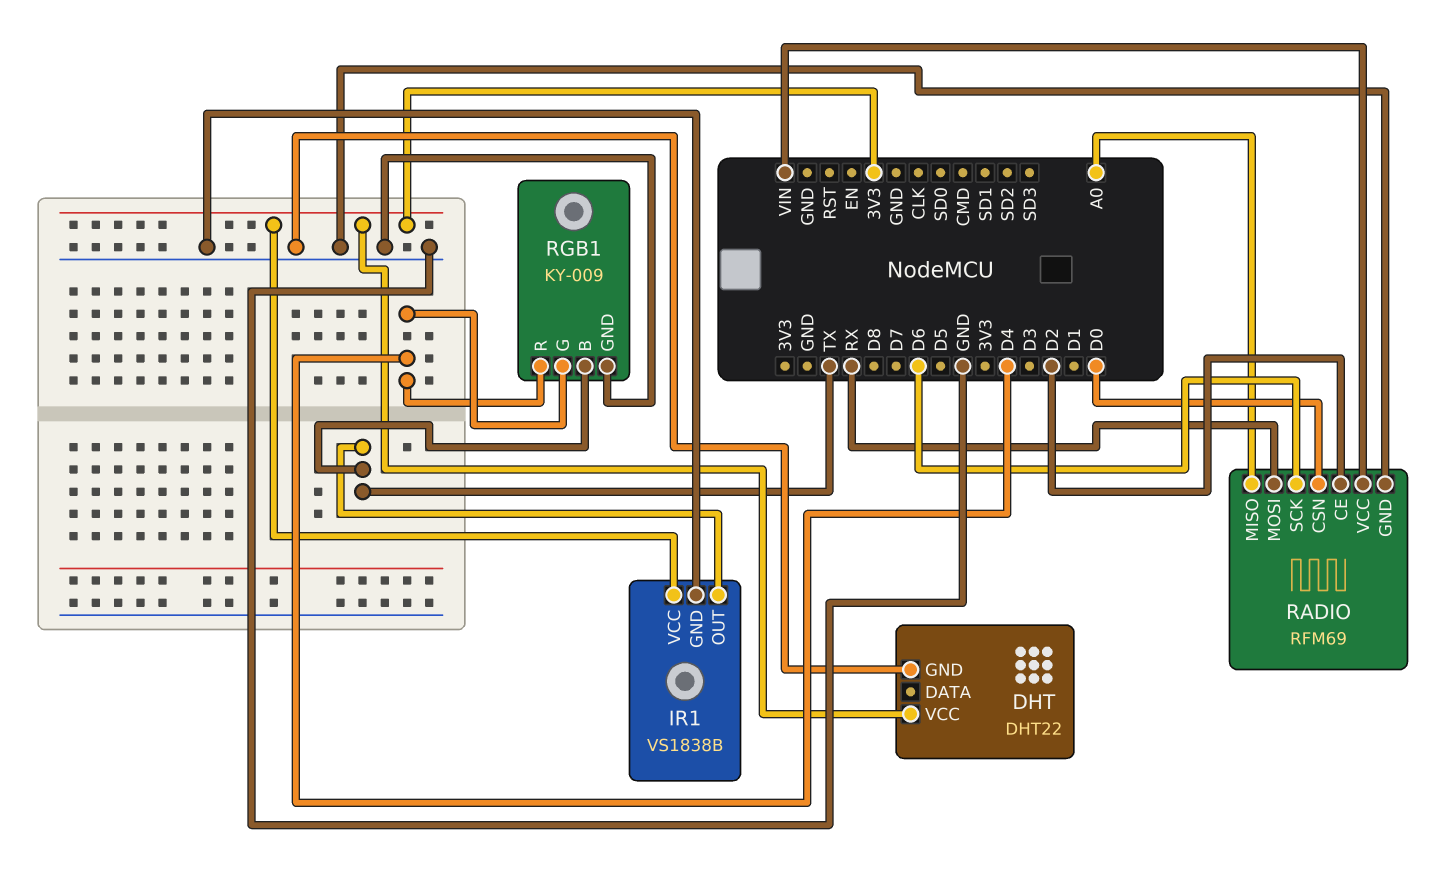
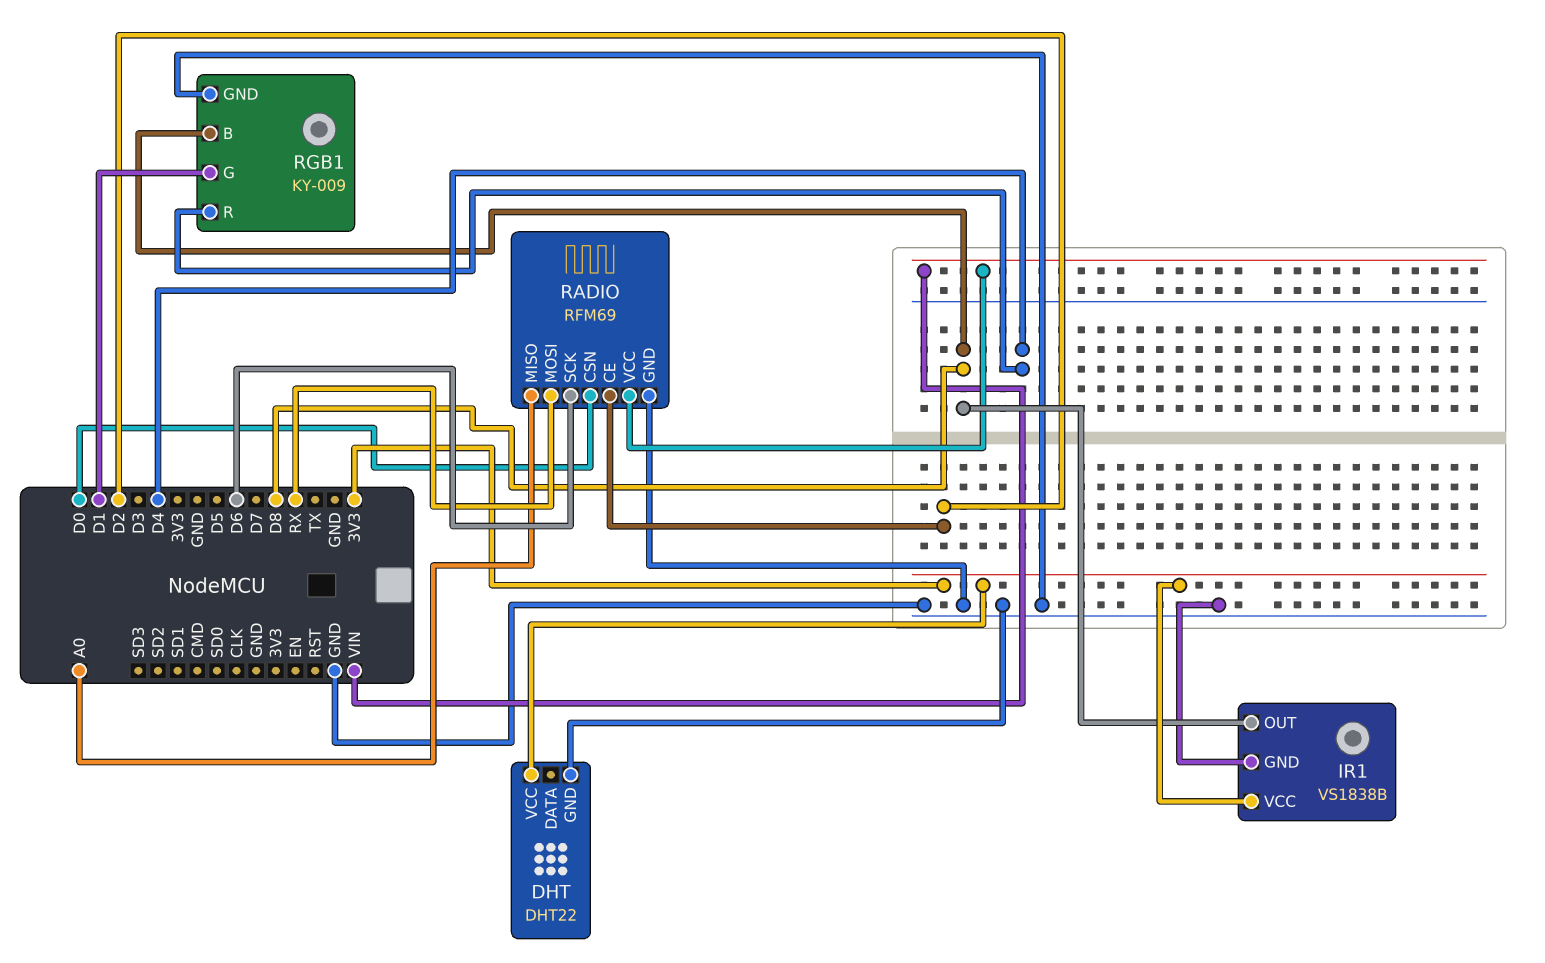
IR1 pin OUT: TX -> D8
RGB1 pin B: TX -> D8
RGB1 pin G: D4 -> D1

